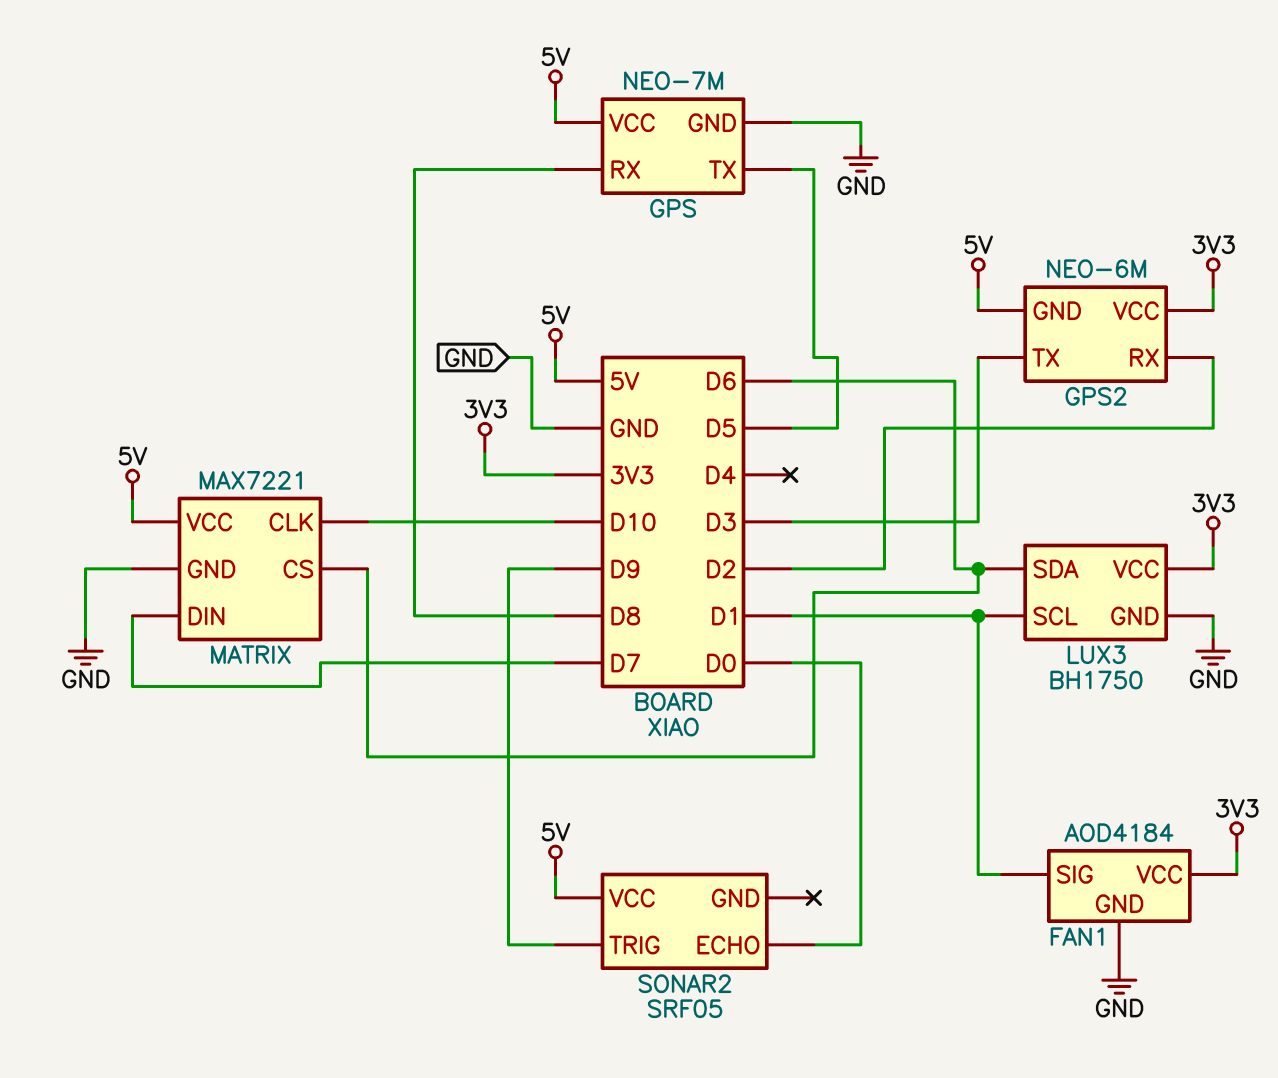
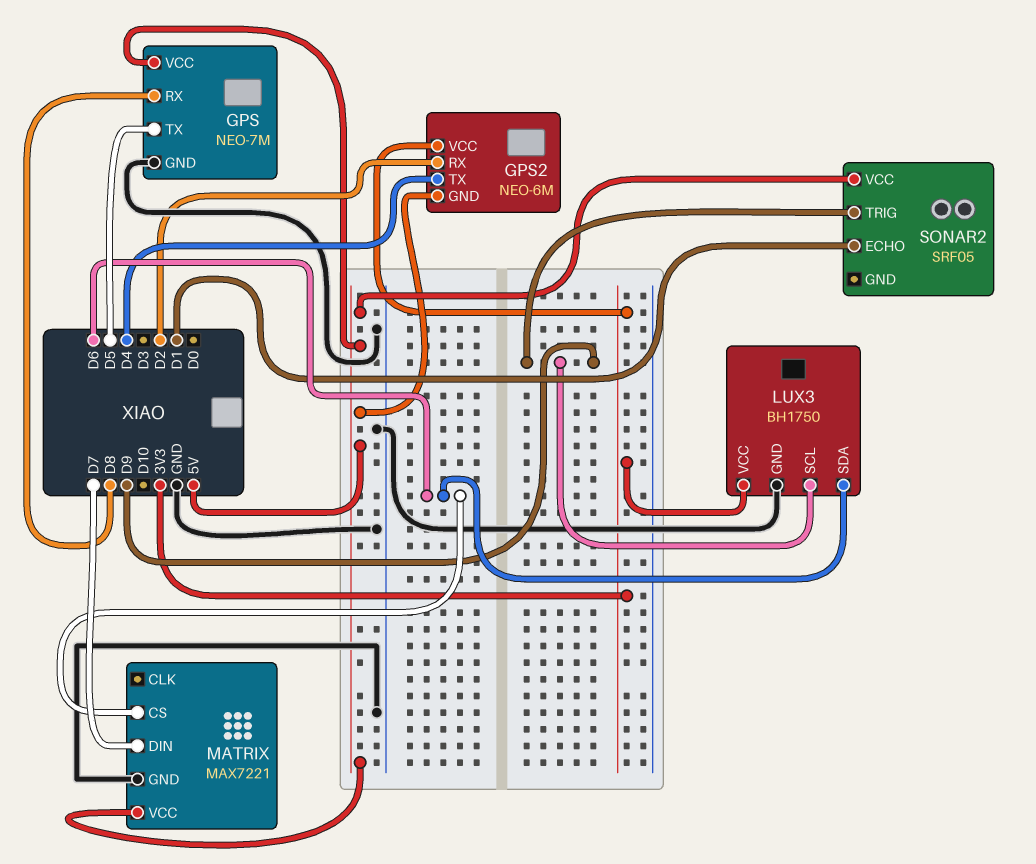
FAN1: AOD4184 -> none
FAN1 pin GND: GND -> none
FAN1 pin SIG: D1 -> none
FAN1 pin VCC: 3V3 -> none
GPS2 pin TX: D3 -> D4
LUX3 pin SCL: D1 -> D9
MATRIX pin CLK: D10 -> none
SONAR2 pin ECHO: D0 -> D1

